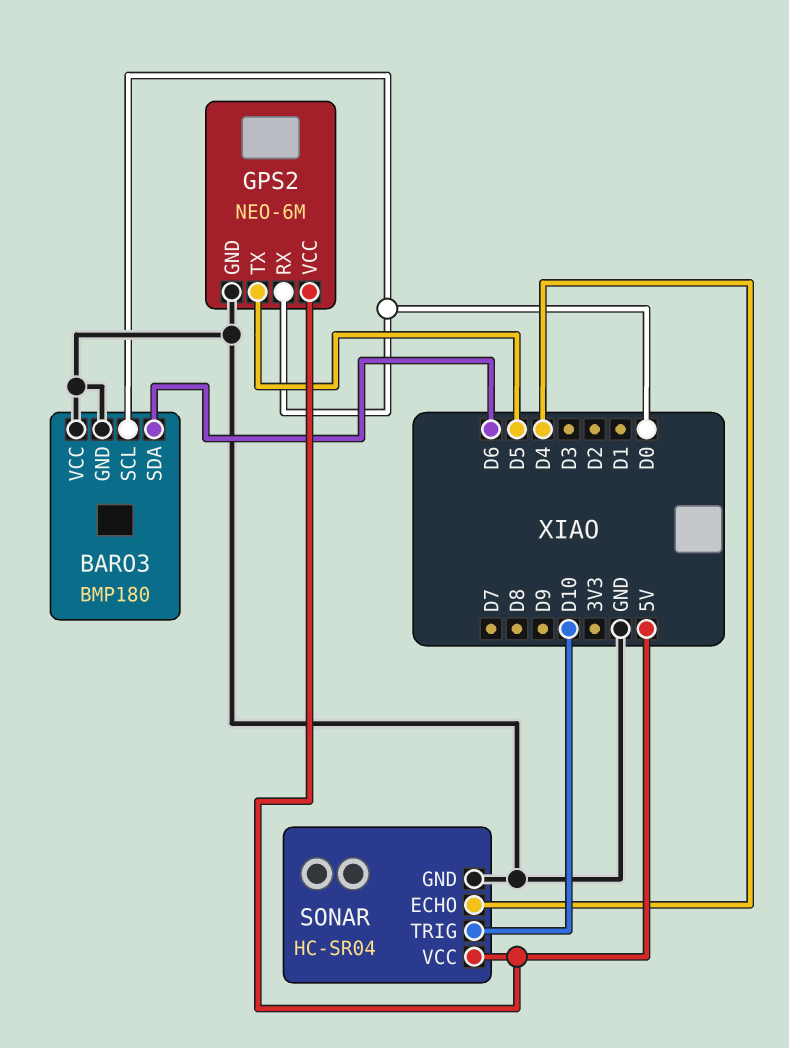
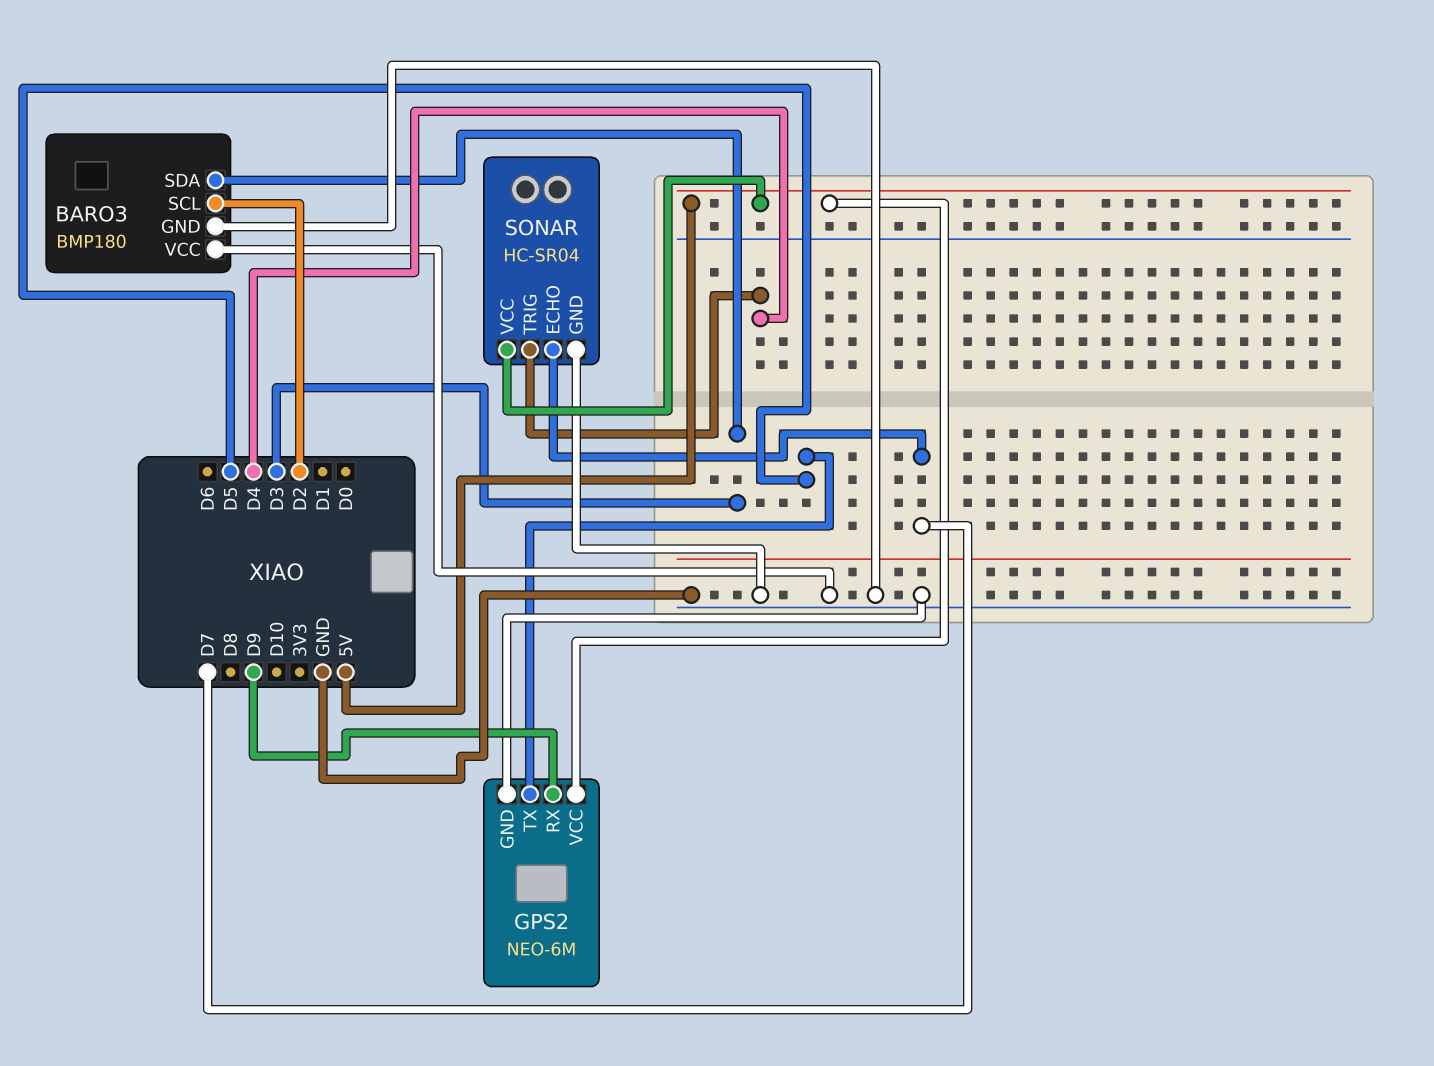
BARO3 pin SCL: D0 -> D2
BARO3 pin SDA: D6 -> D3
GPS2 pin RX: D0 -> D9
SONAR pin ECHO: D4 -> D7
SONAR pin TRIG: D10 -> D4

